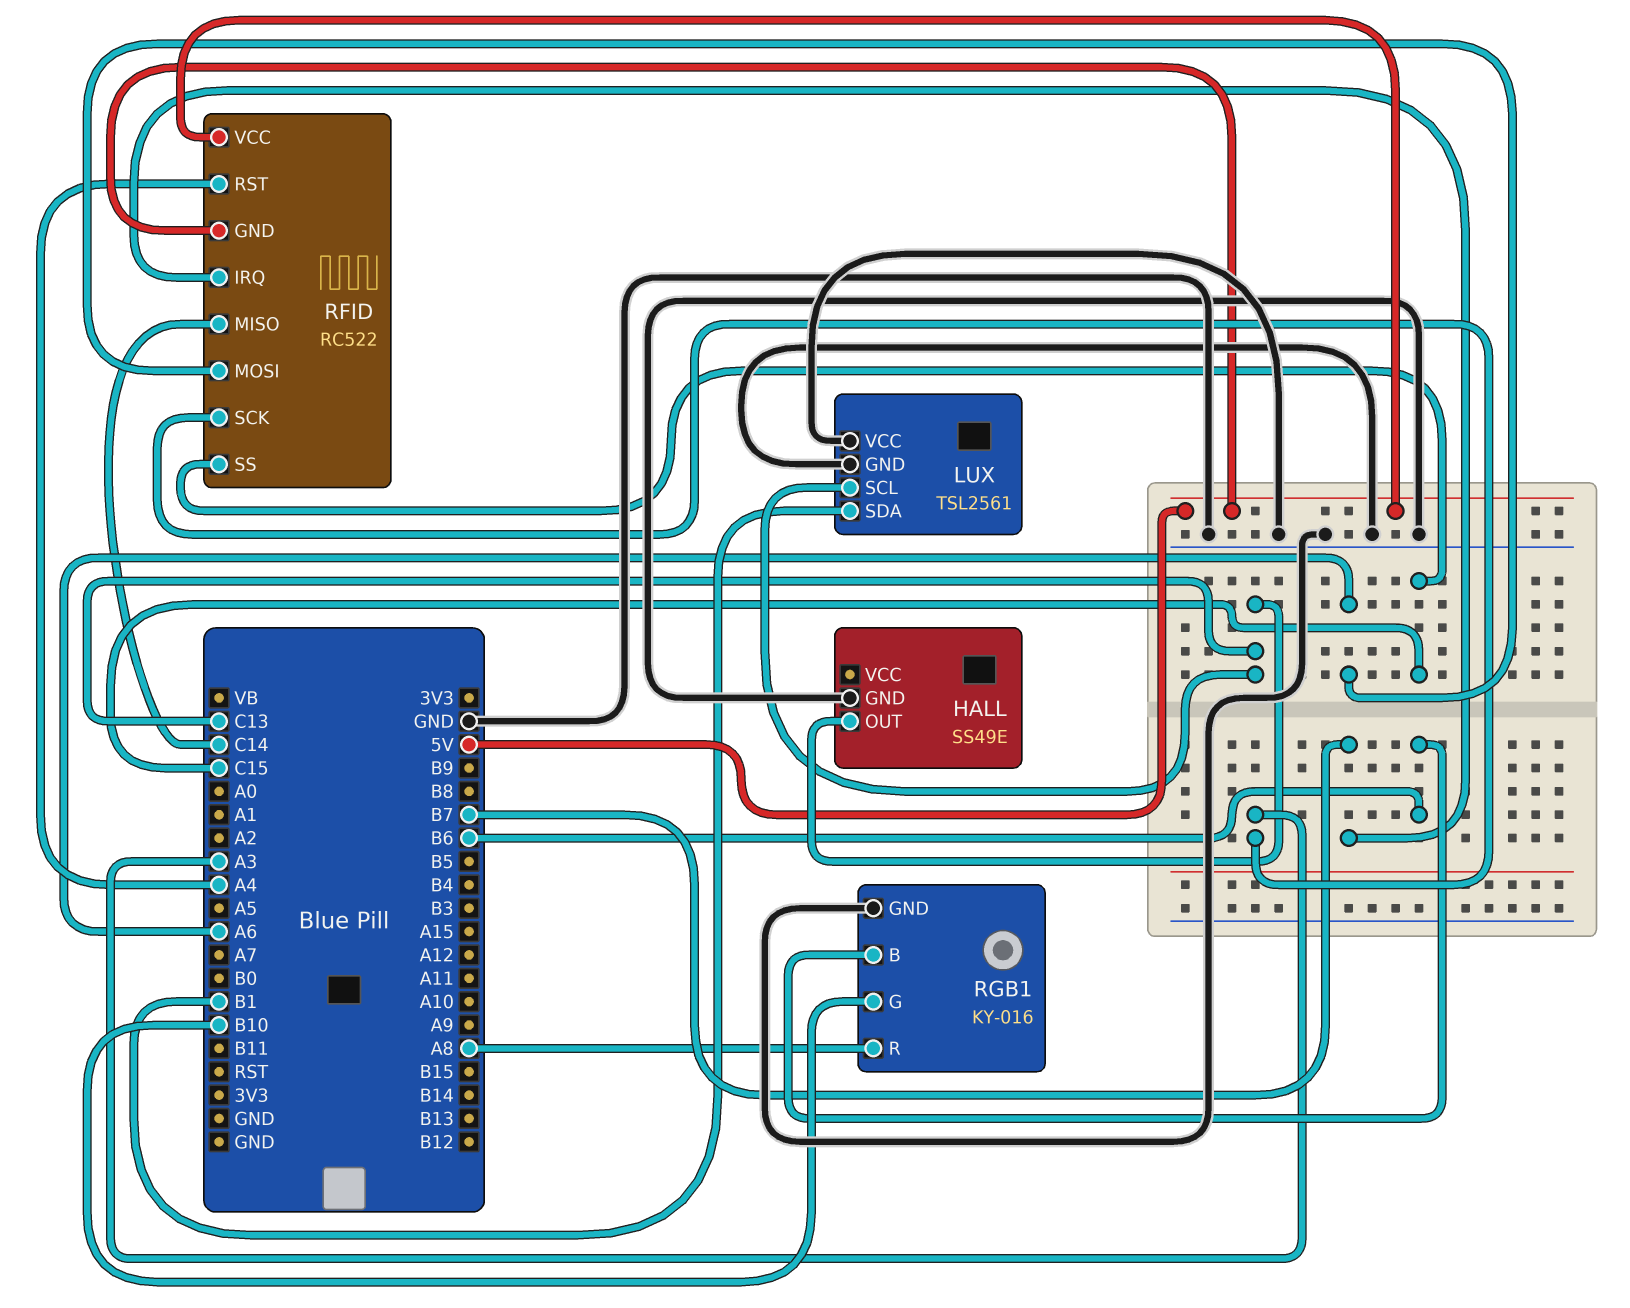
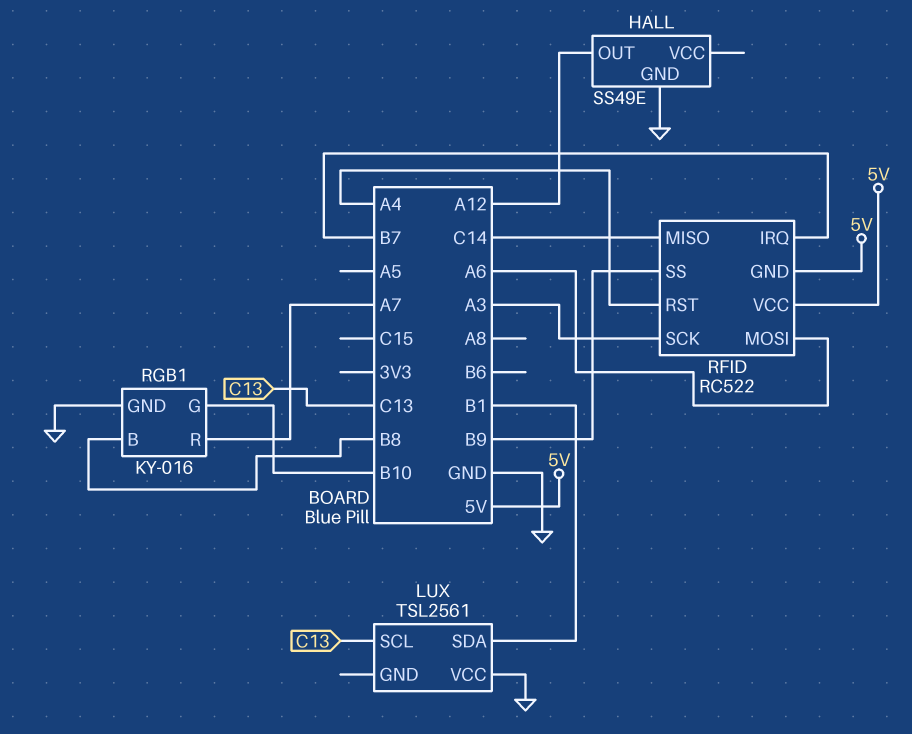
HALL pin OUT: C13 -> A12
LUX pin GND: GND -> none
RFID pin SS: C15 -> B9
RGB1 pin B: B6 -> B8
RGB1 pin R: A8 -> A7

